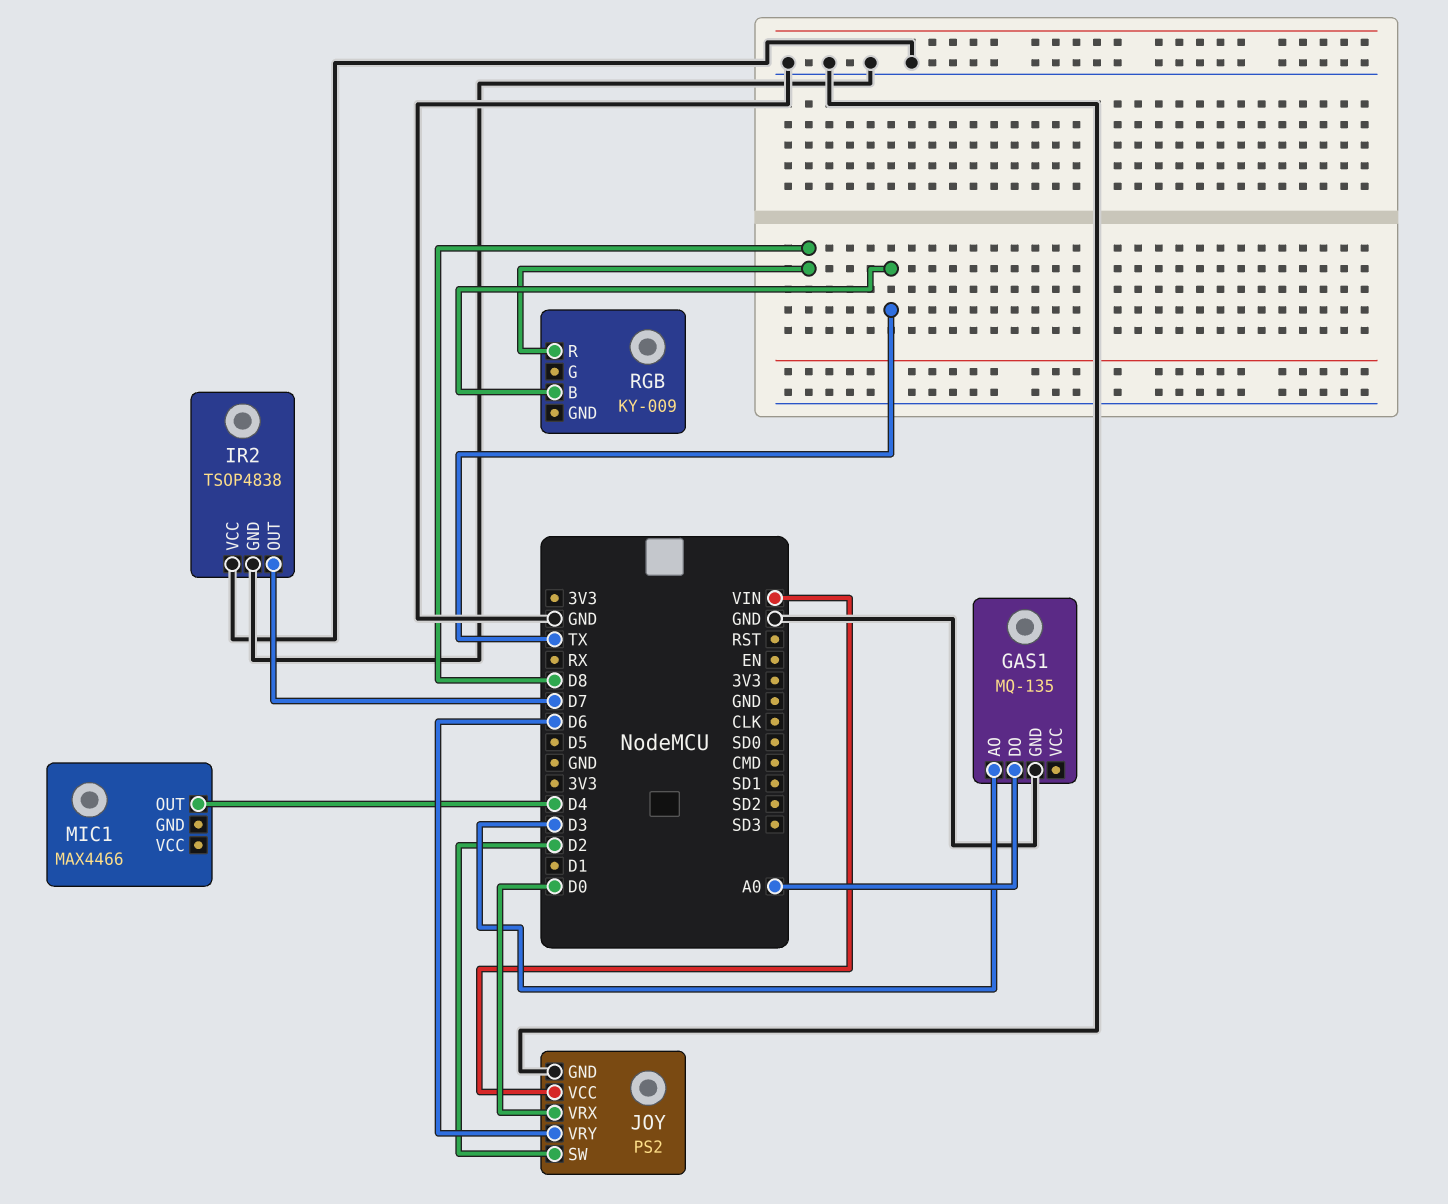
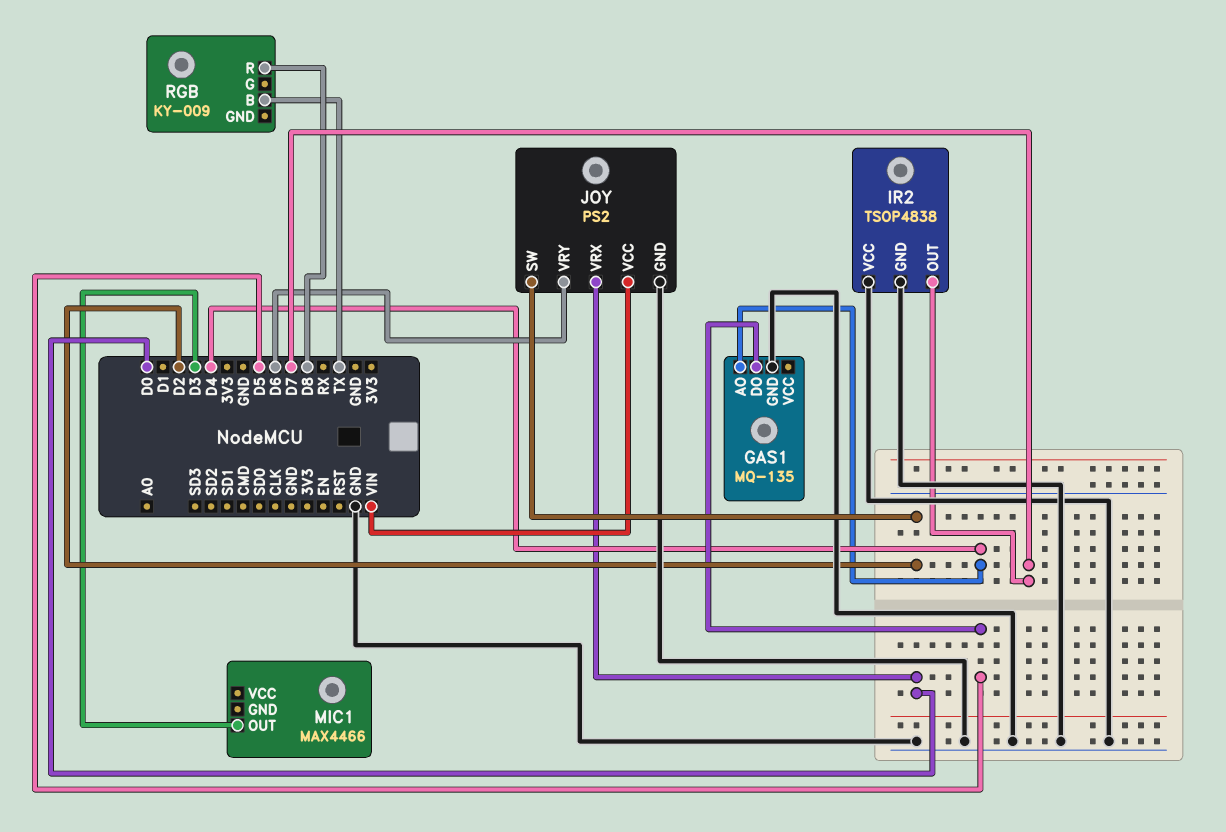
GAS1 pin AO: D3 -> D4
GAS1 pin DO: A0 -> D5
MIC1 pin OUT: D4 -> D3

